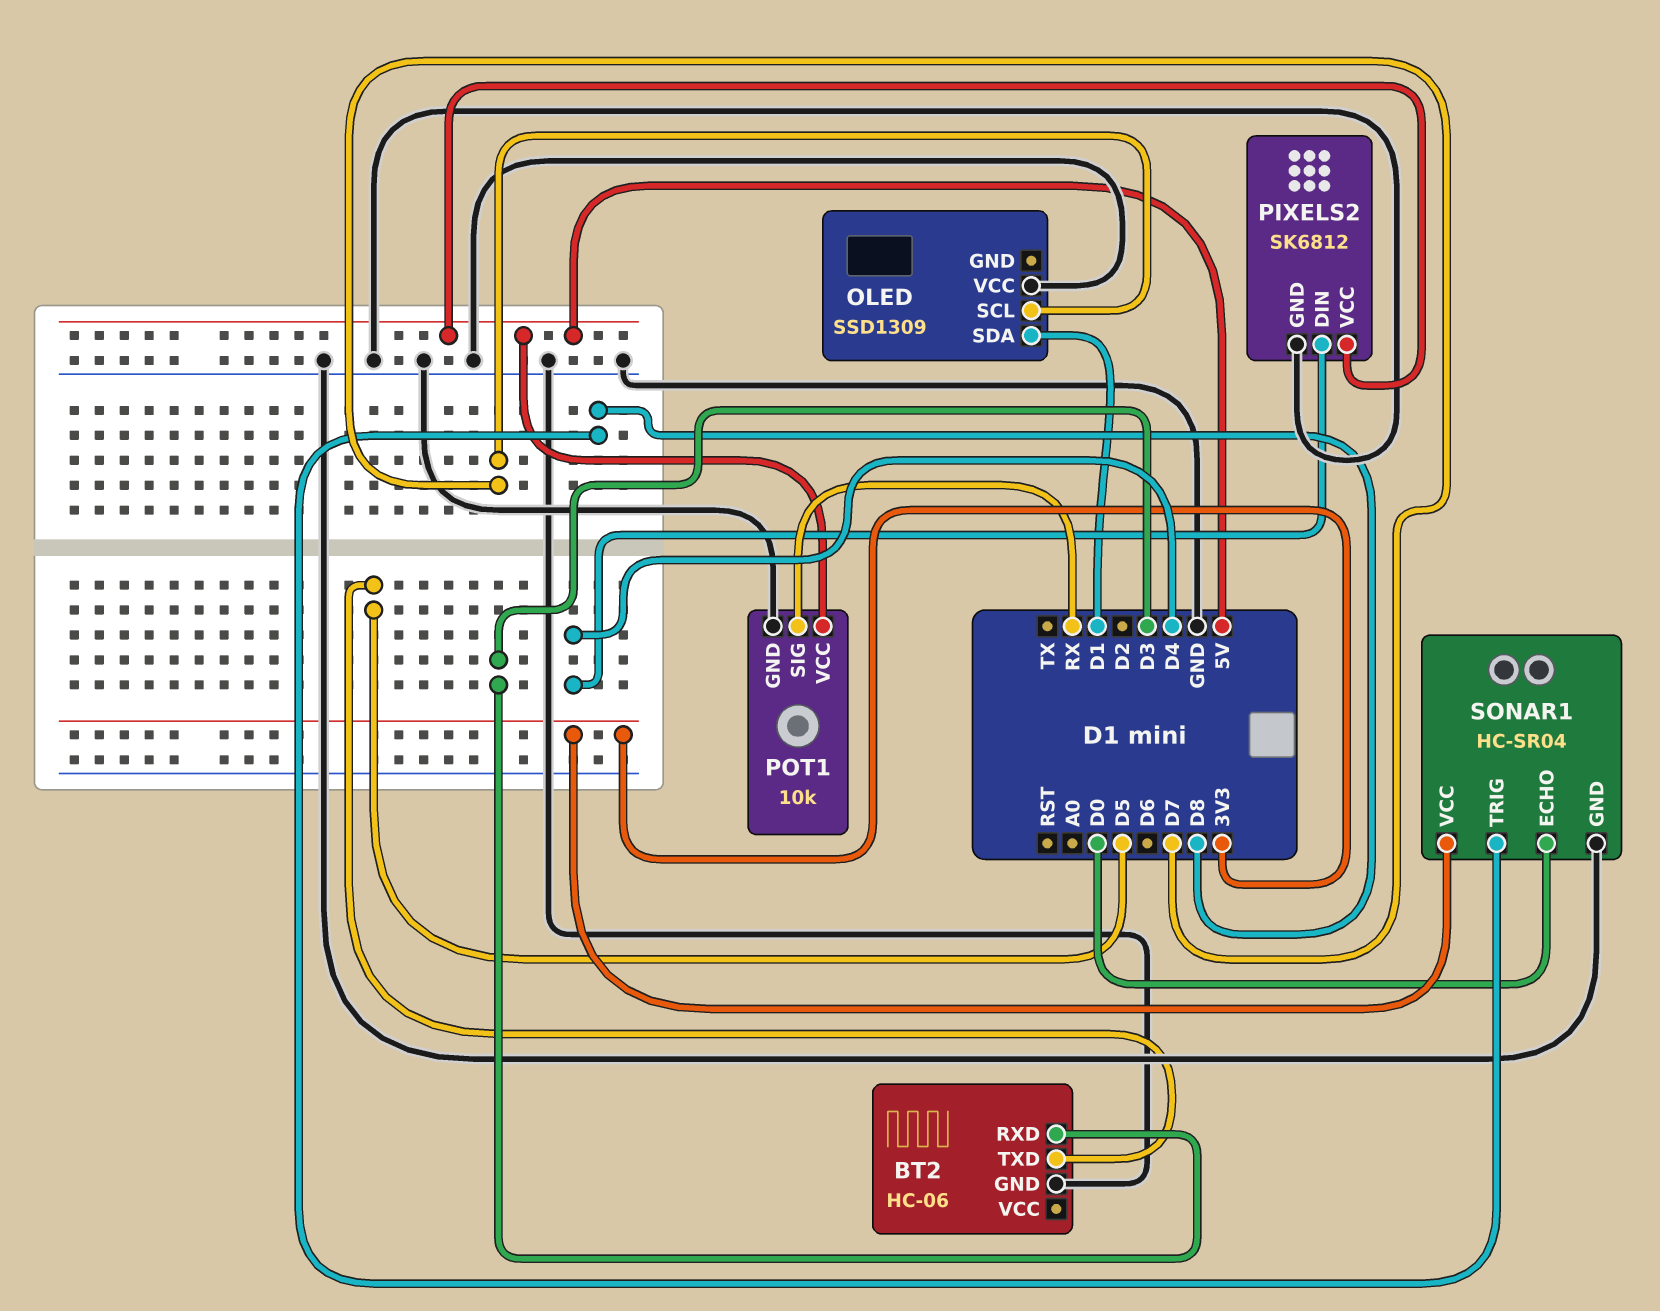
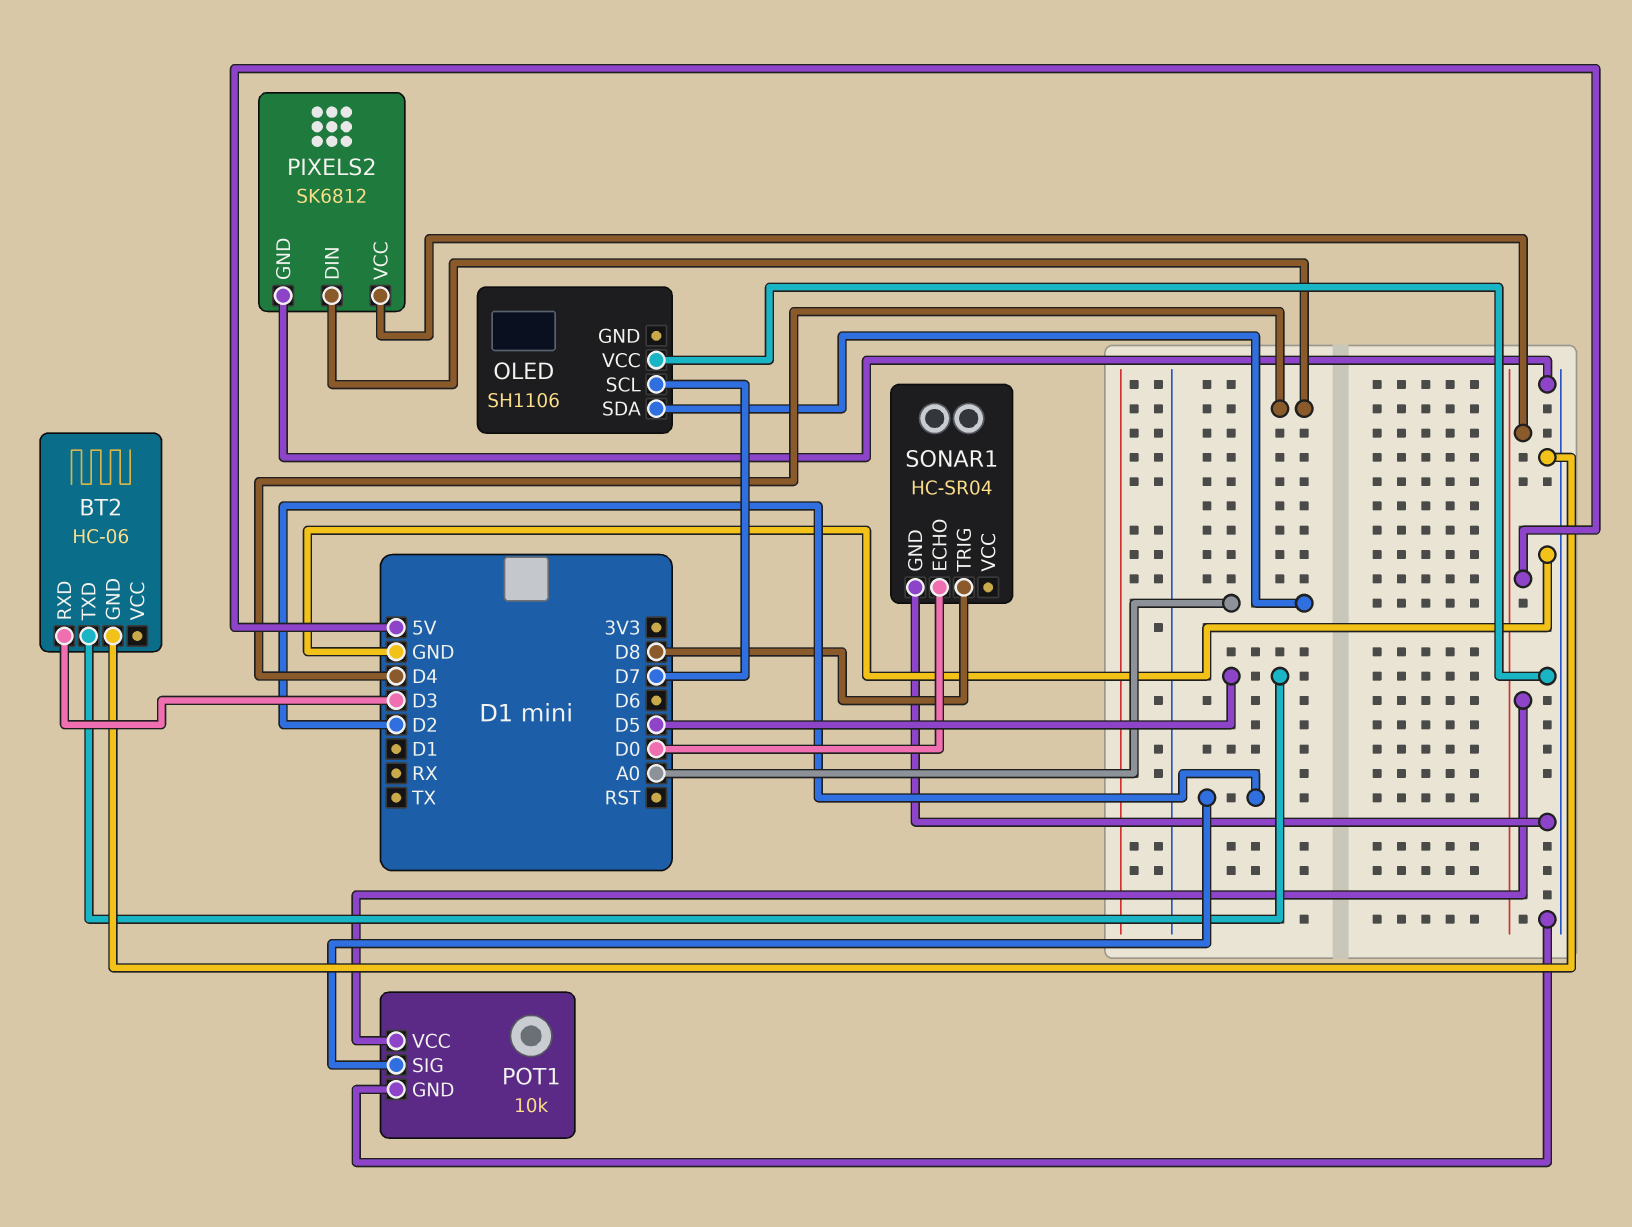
OLED: SSD1309 -> SH1106
OLED pin SDA: D1 -> A0
POT1 pin SIG: RX -> D2
SONAR1 pin VCC: 3V3 -> none

